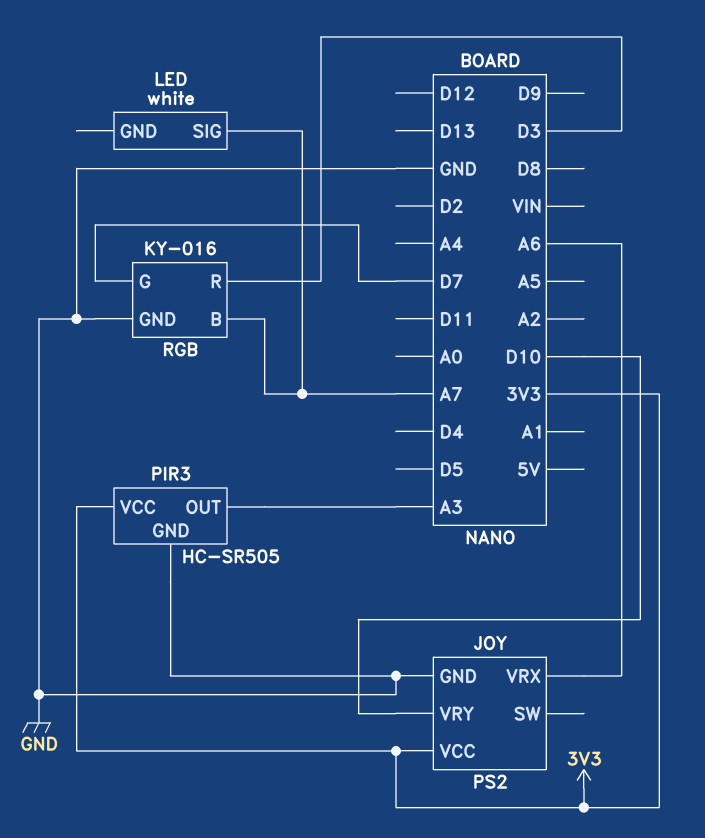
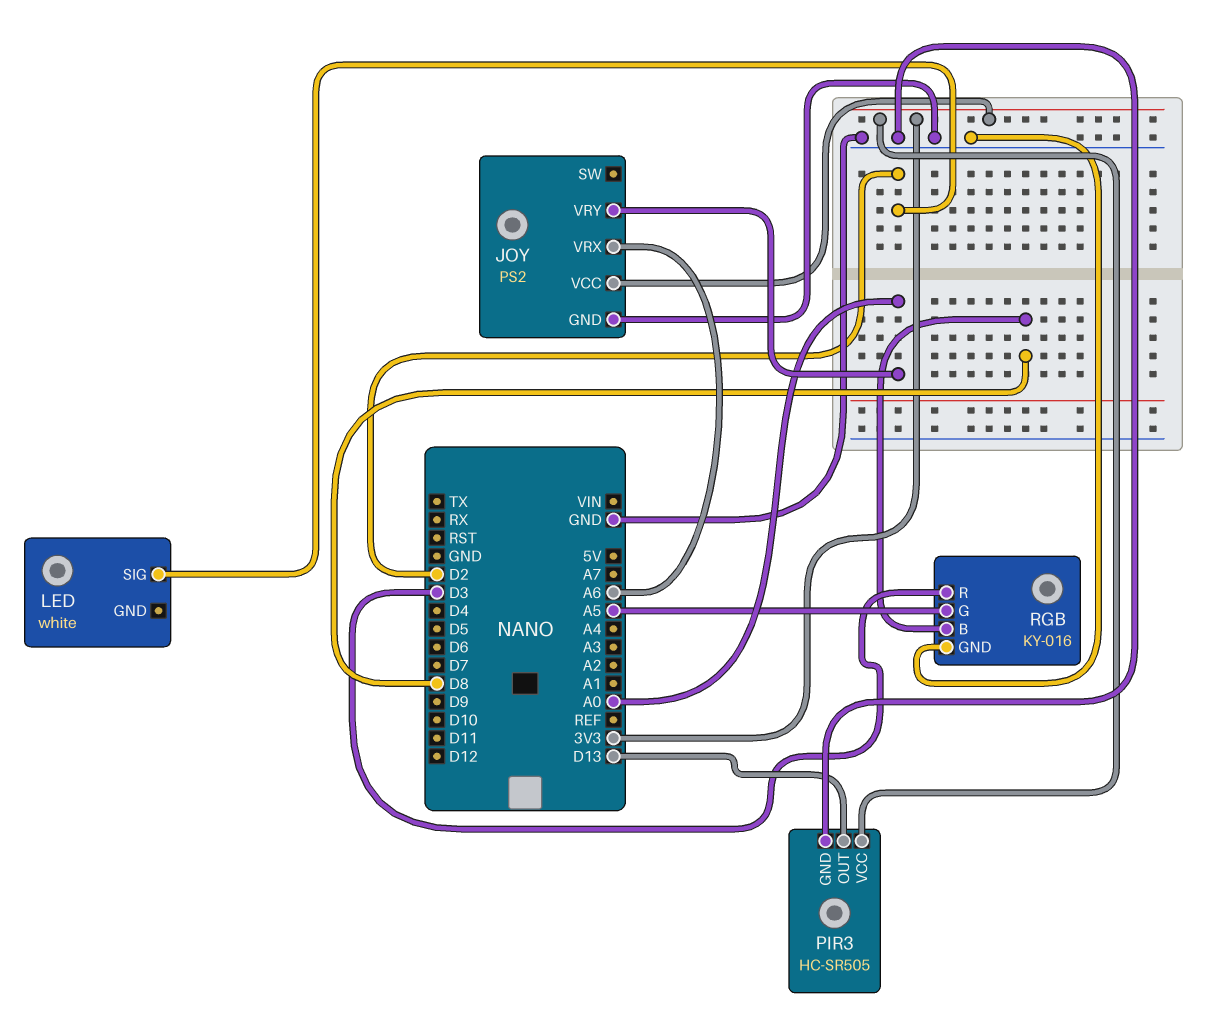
JOY pin VRY: D10 -> A0
LED pin SIG: A7 -> D2
PIR3 pin OUT: A3 -> D13
RGB pin B: A7 -> D8
RGB pin G: D7 -> A5

